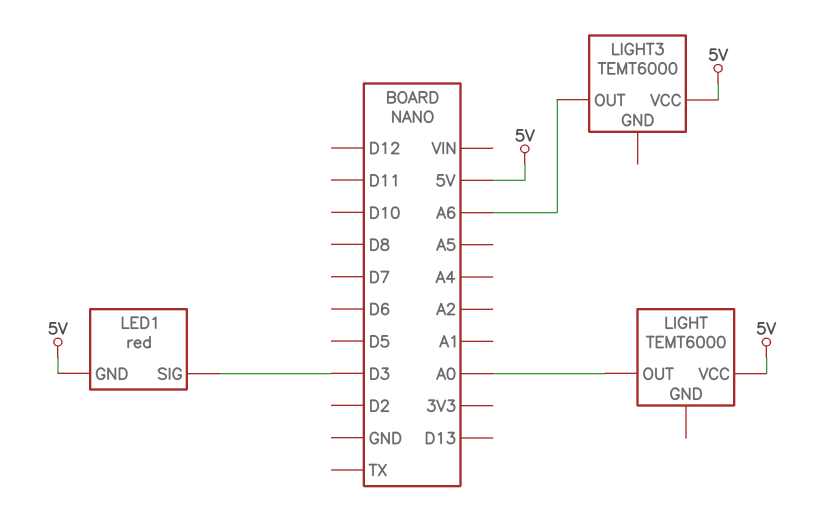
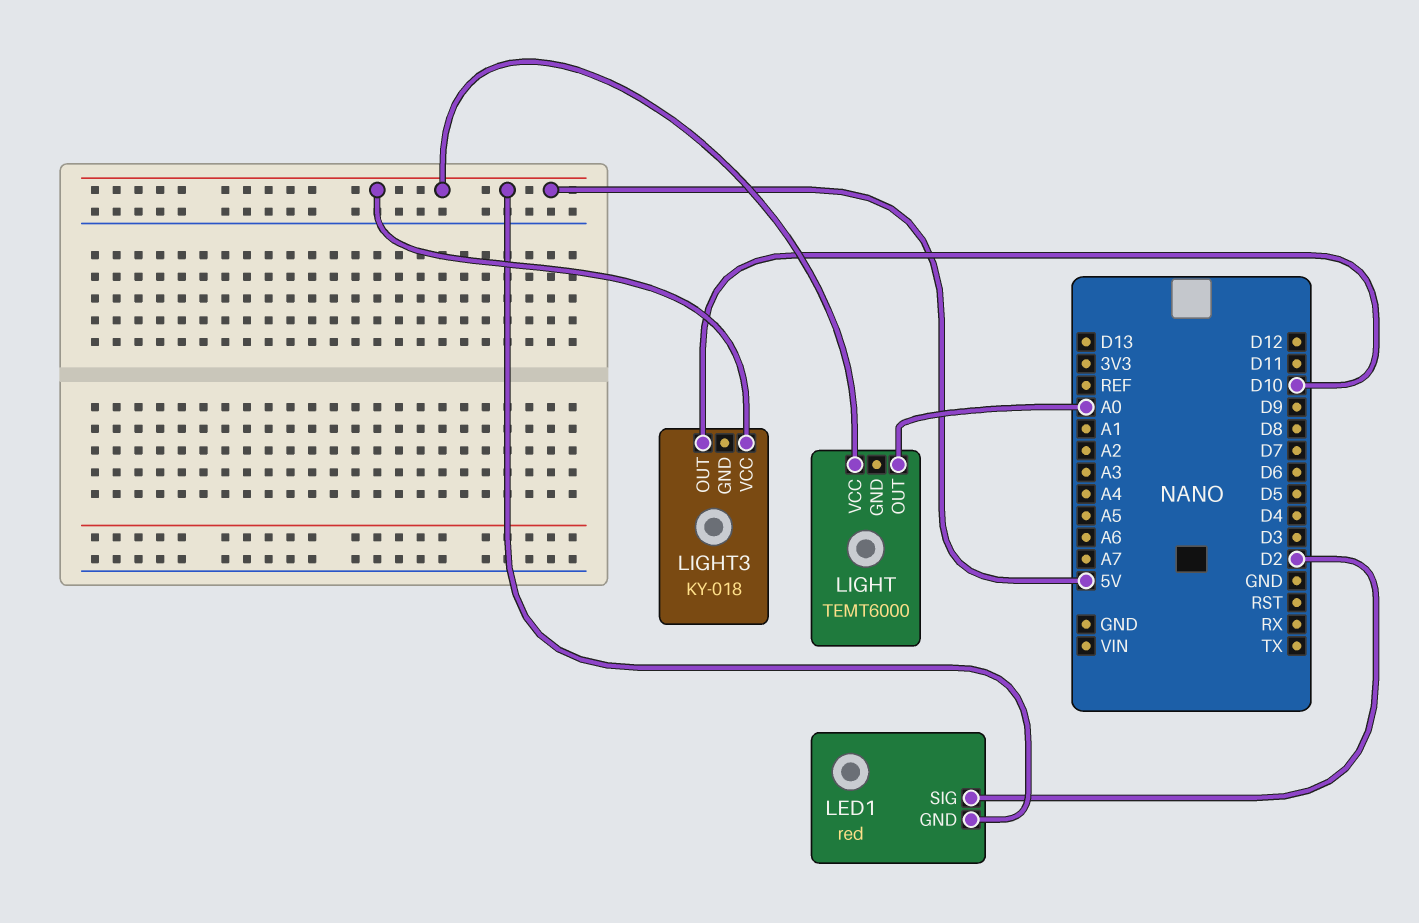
LED1 pin SIG: D3 -> D2
LIGHT3: TEMT6000 -> KY-018
LIGHT3 pin OUT: A6 -> D10

